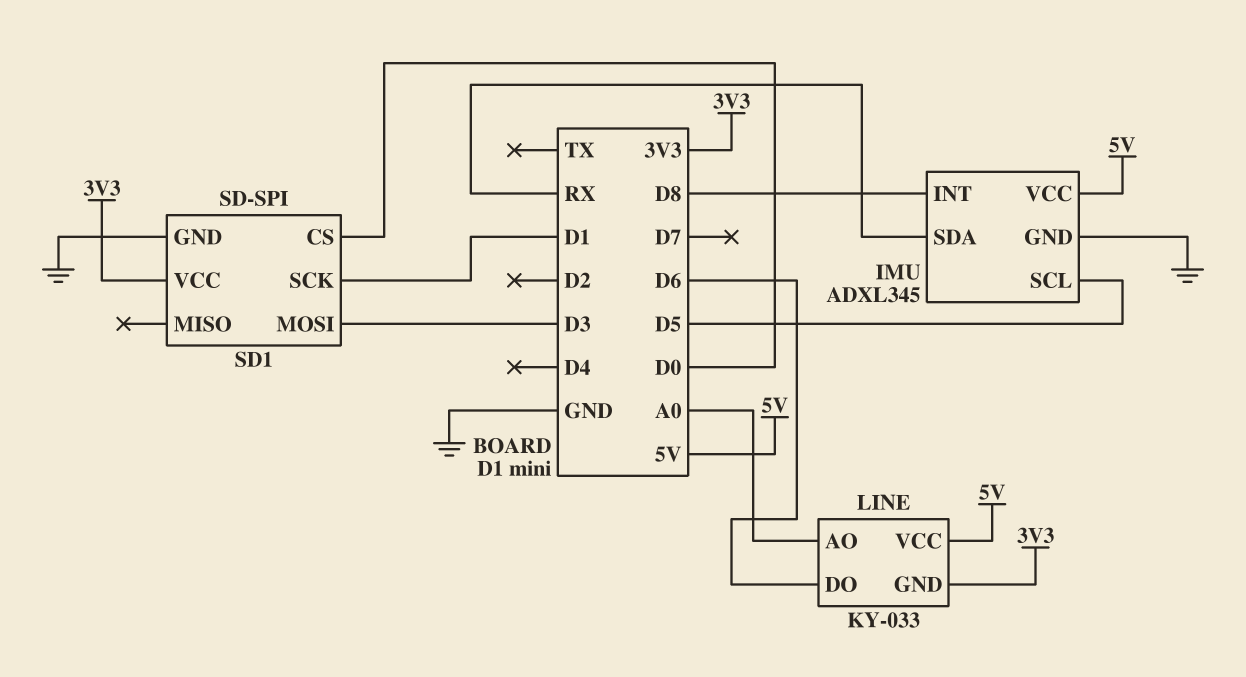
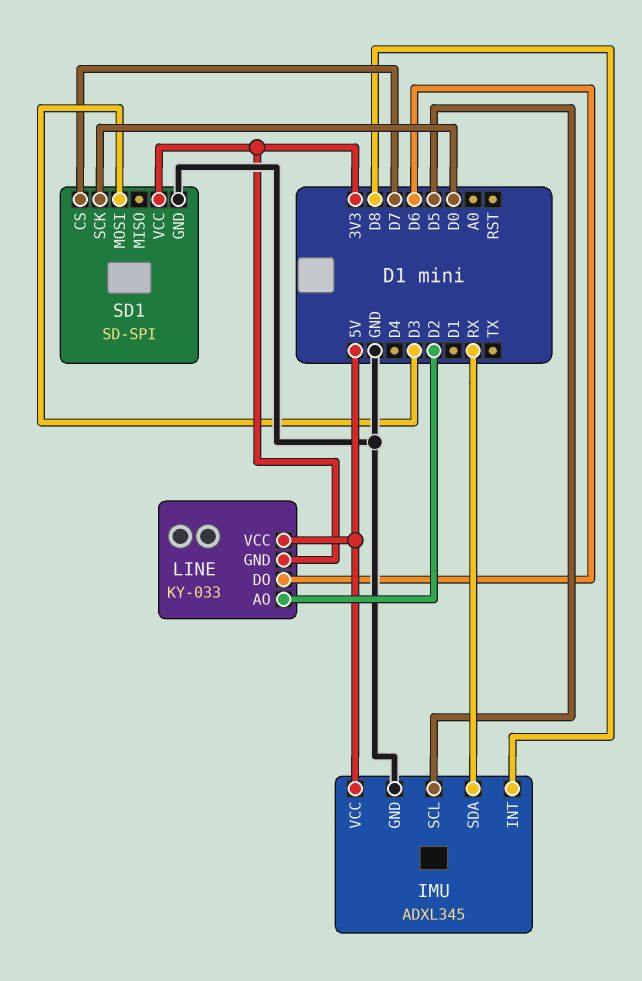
LINE pin AO: A0 -> D2
SD1 pin CS: D0 -> D7
SD1 pin SCK: D1 -> D0

